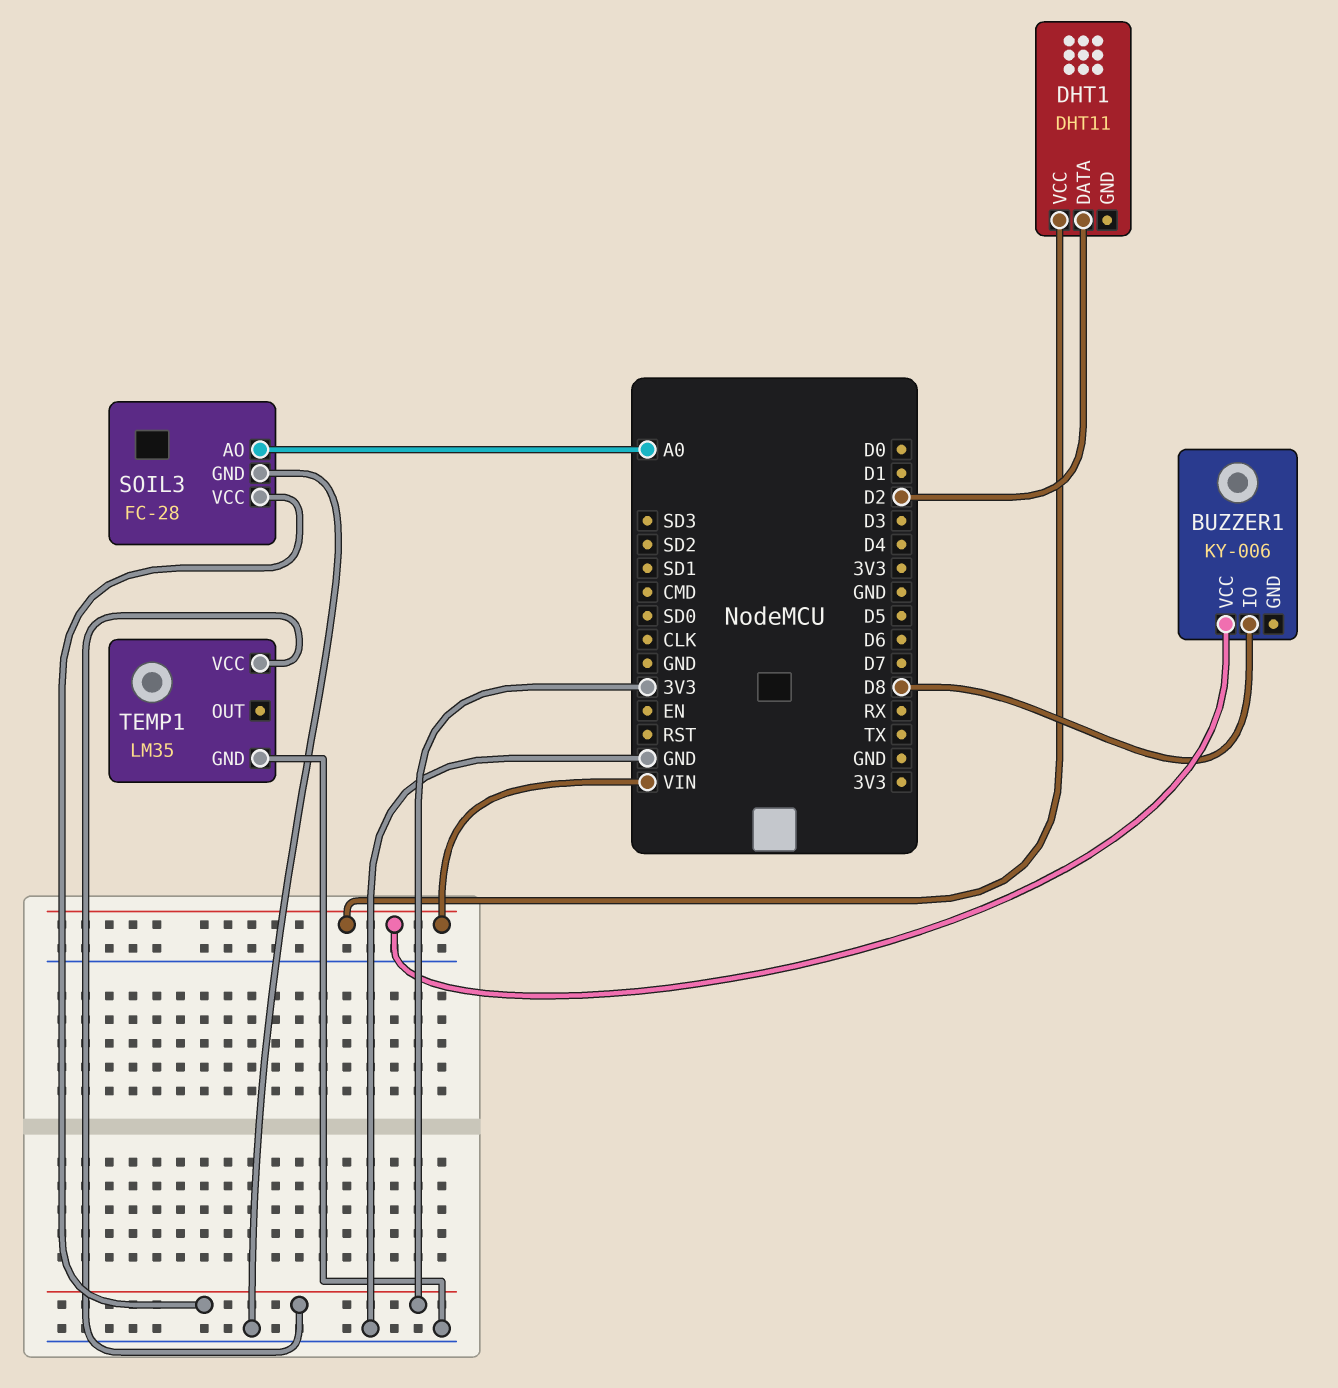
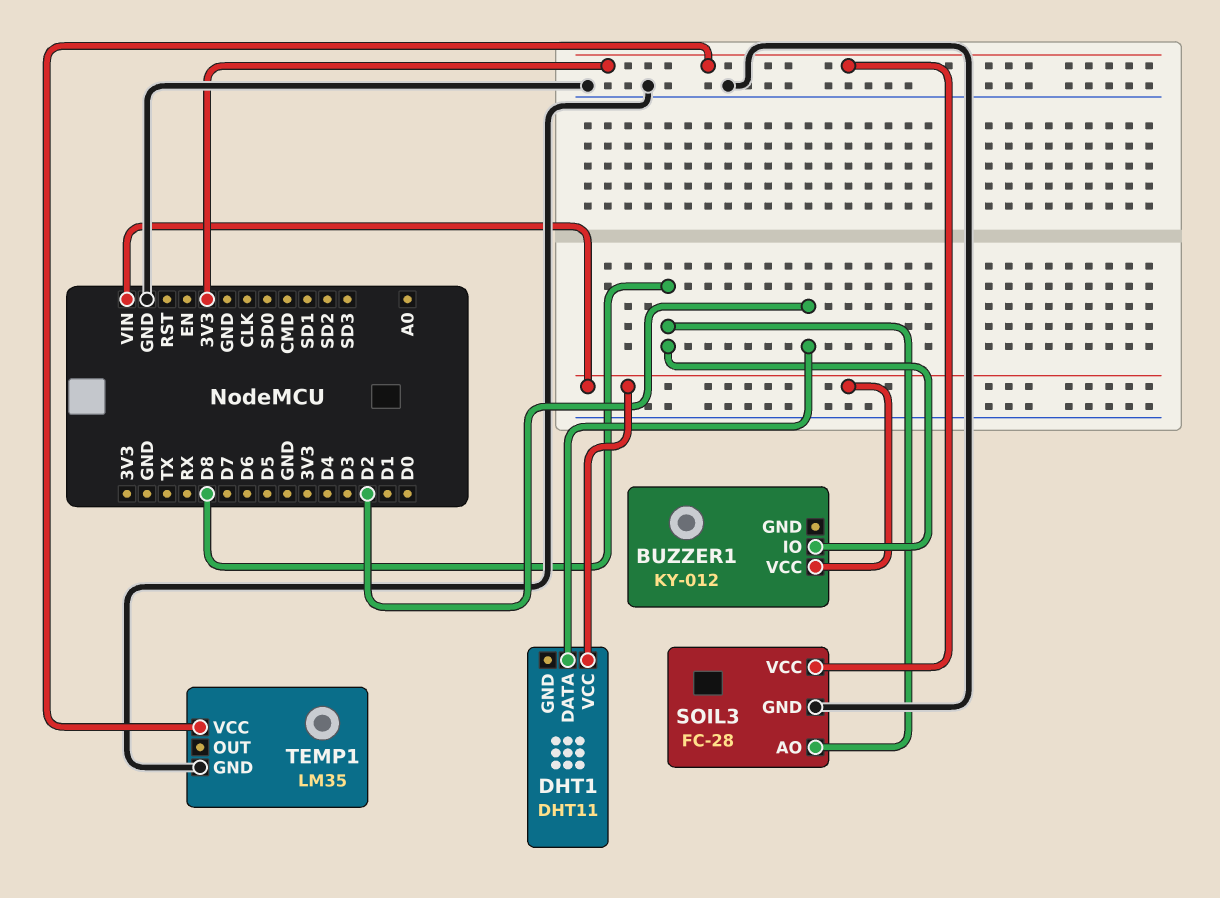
BUZZER1: KY-006 -> KY-012
SOIL3 pin AO: A0 -> D8

